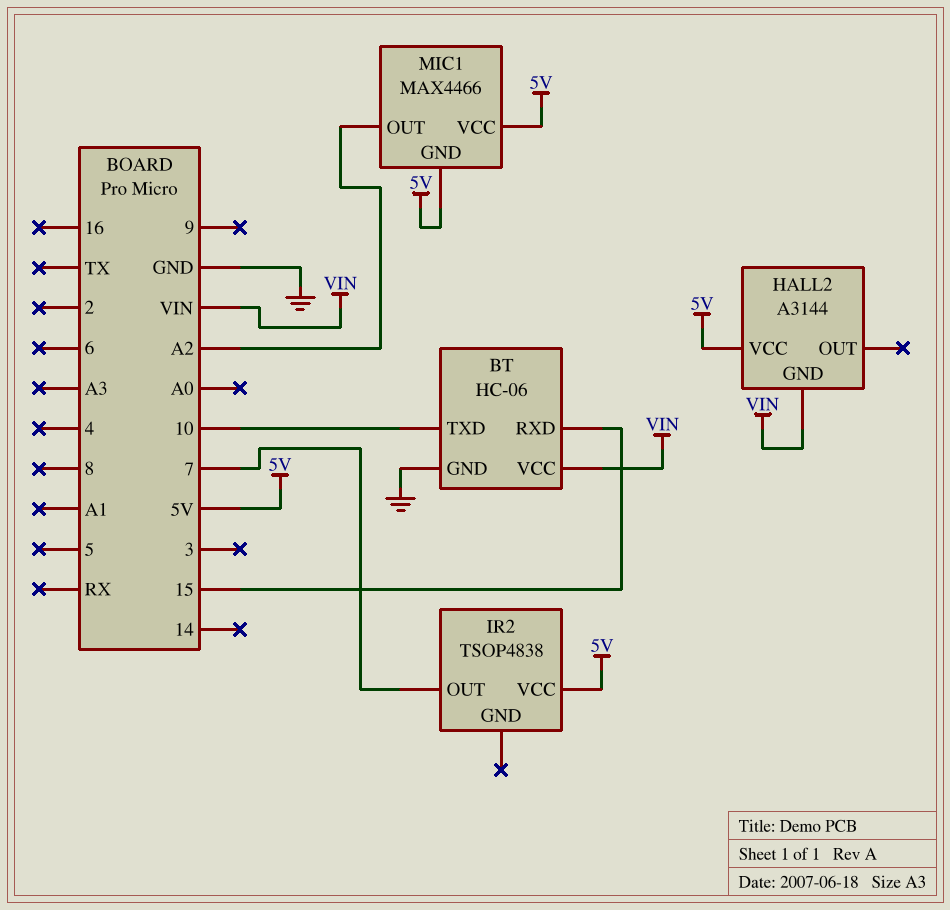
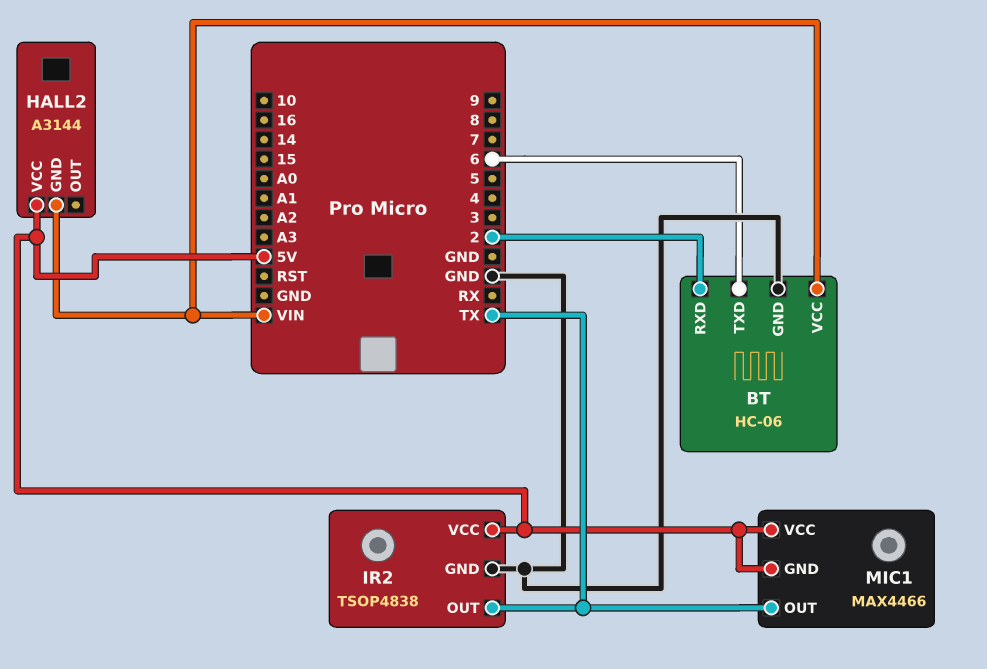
BT pin RXD: 15 -> 2
BT pin TXD: 10 -> 6
IR2 pin GND: none -> GND
IR2 pin OUT: 7 -> TX
MIC1 pin OUT: A2 -> TX

